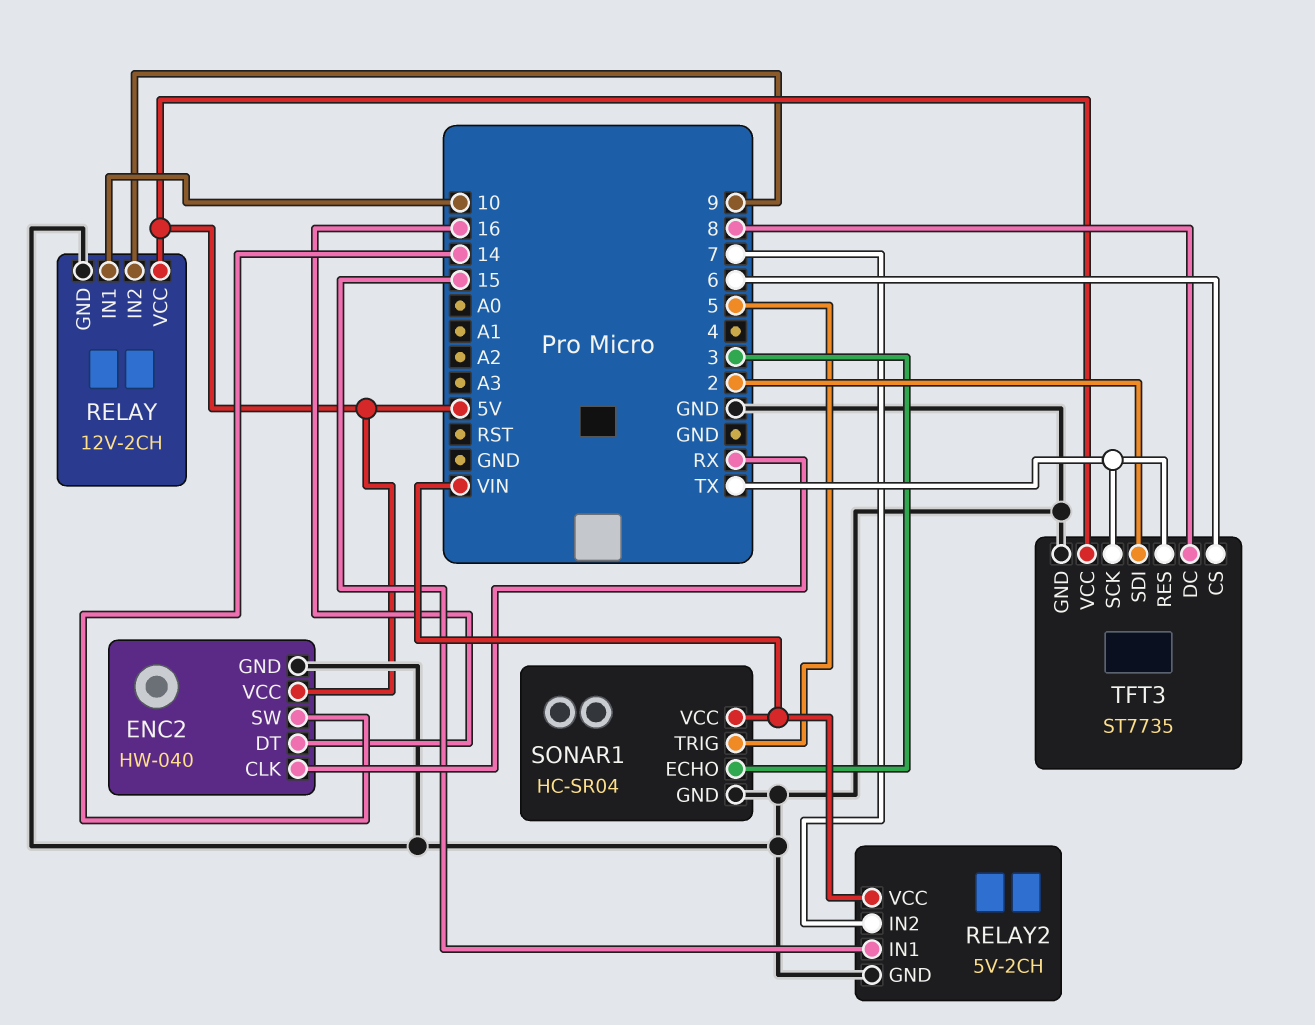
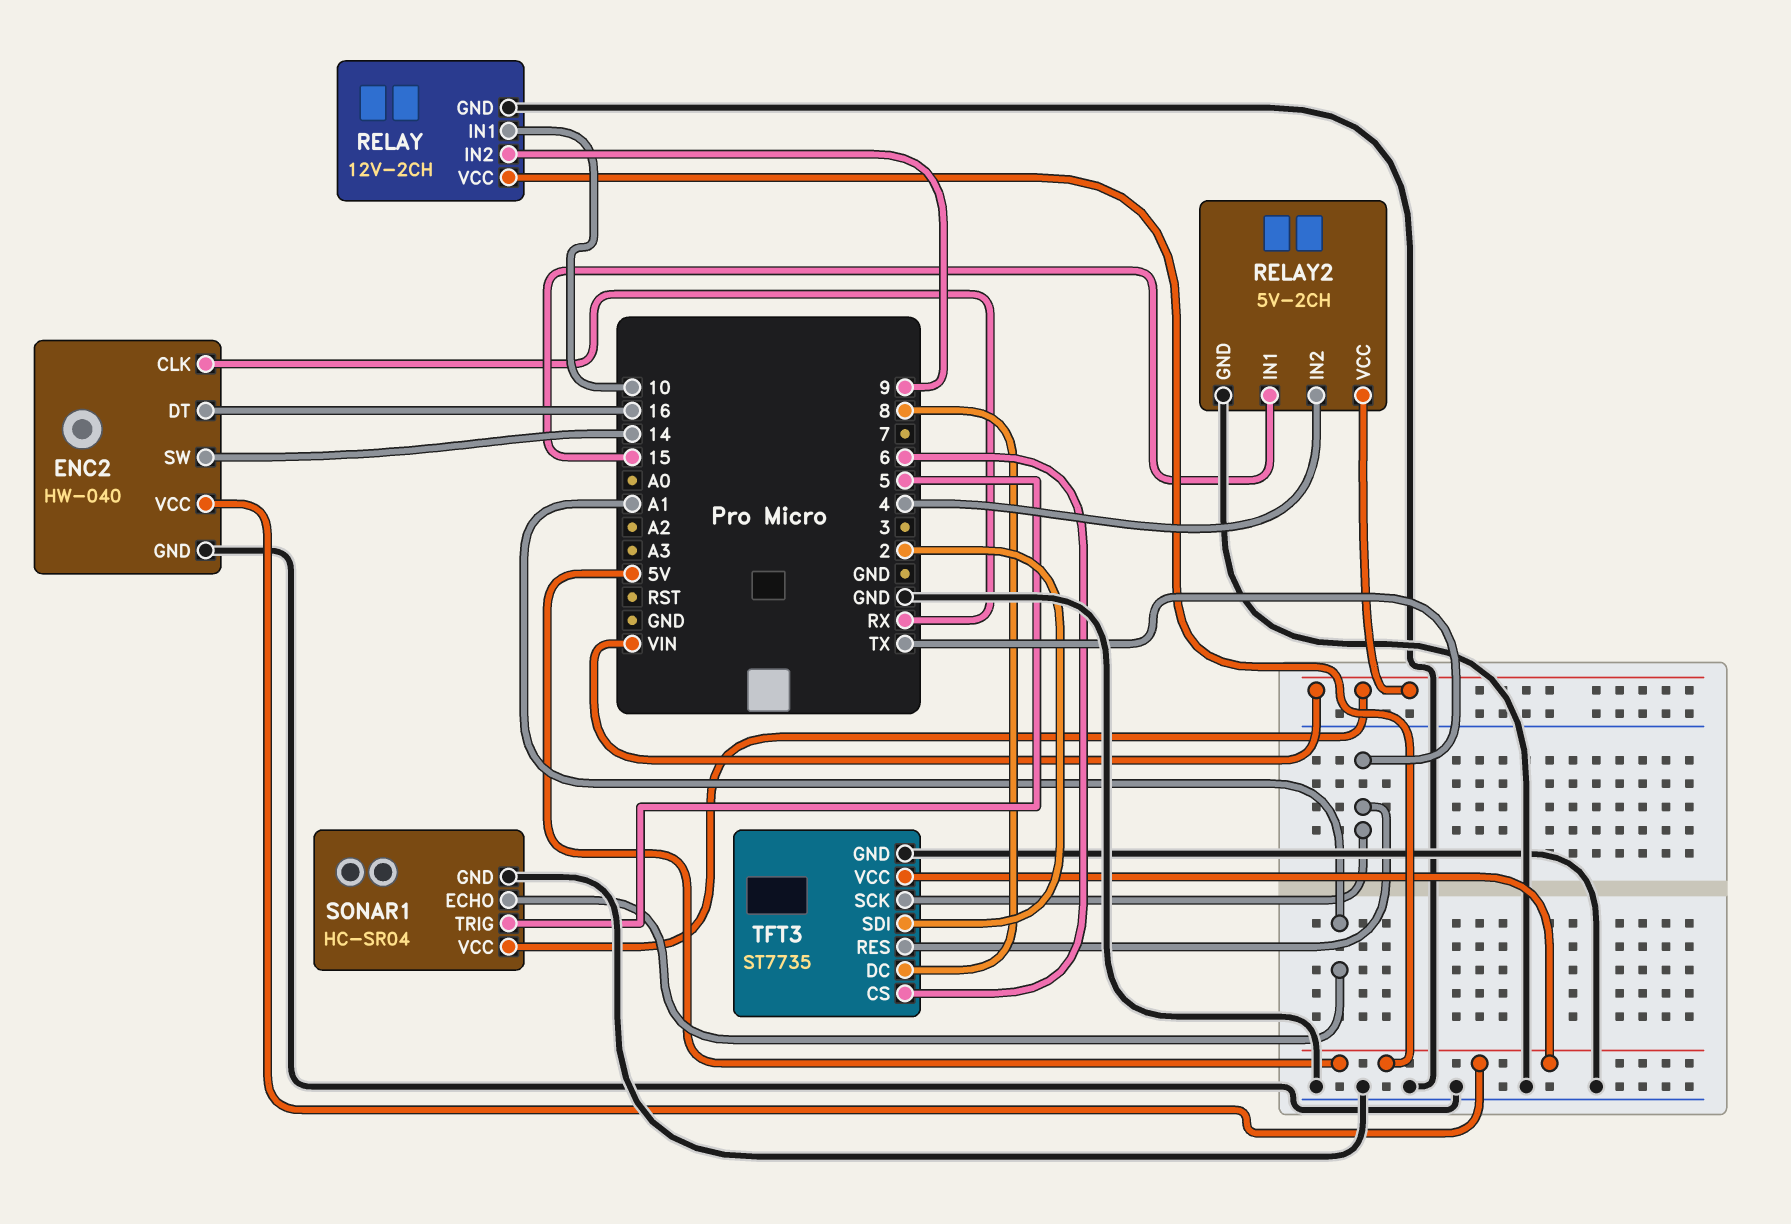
RELAY2 pin IN2: 7 -> 4
SONAR1 pin ECHO: 3 -> A1

